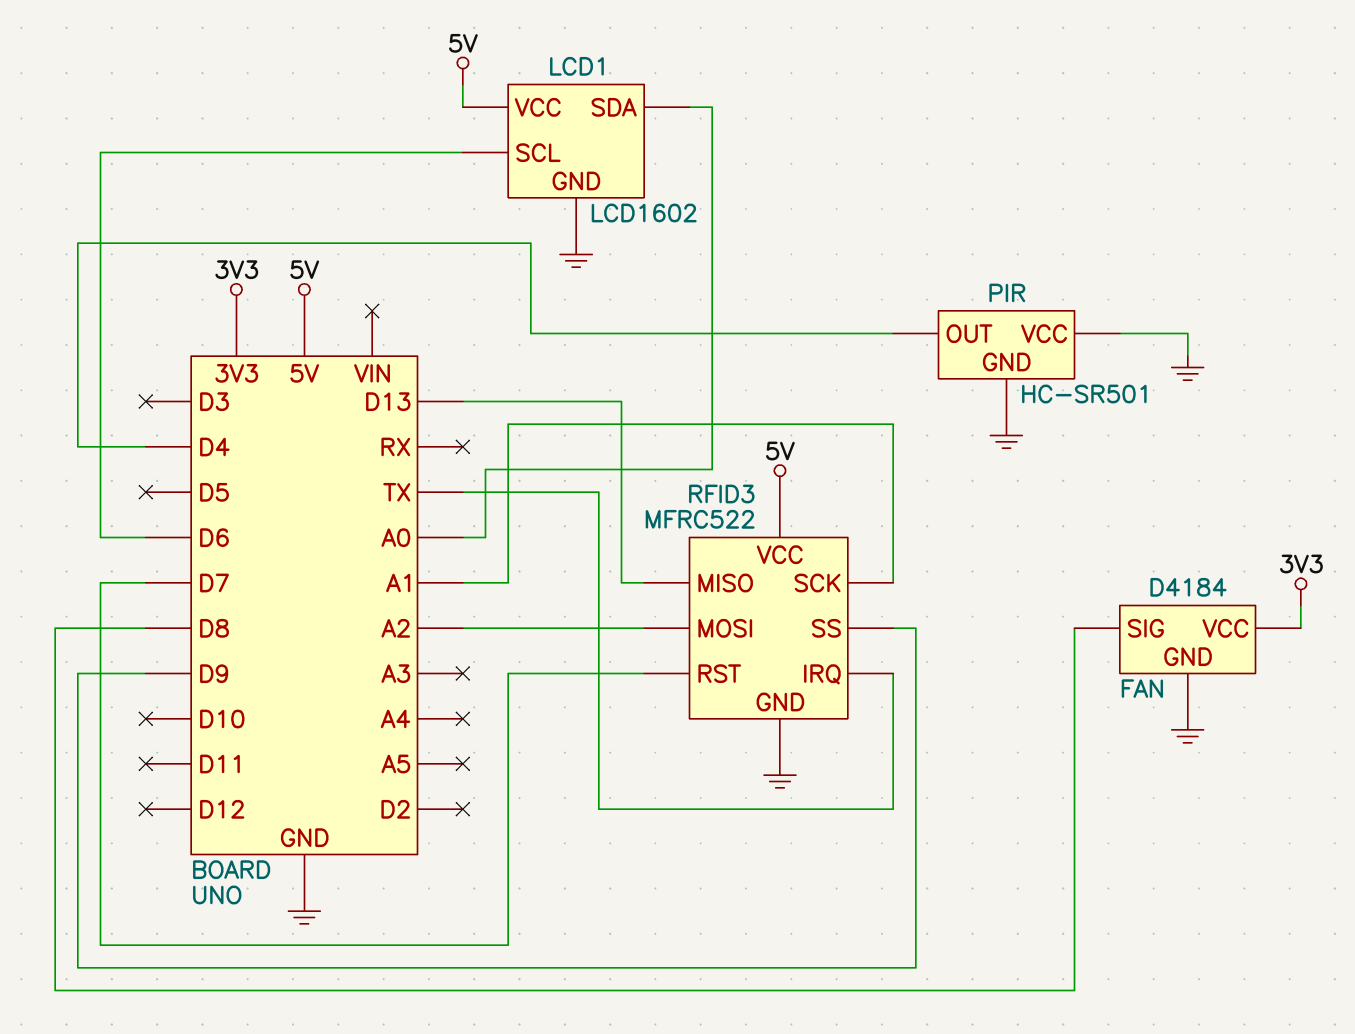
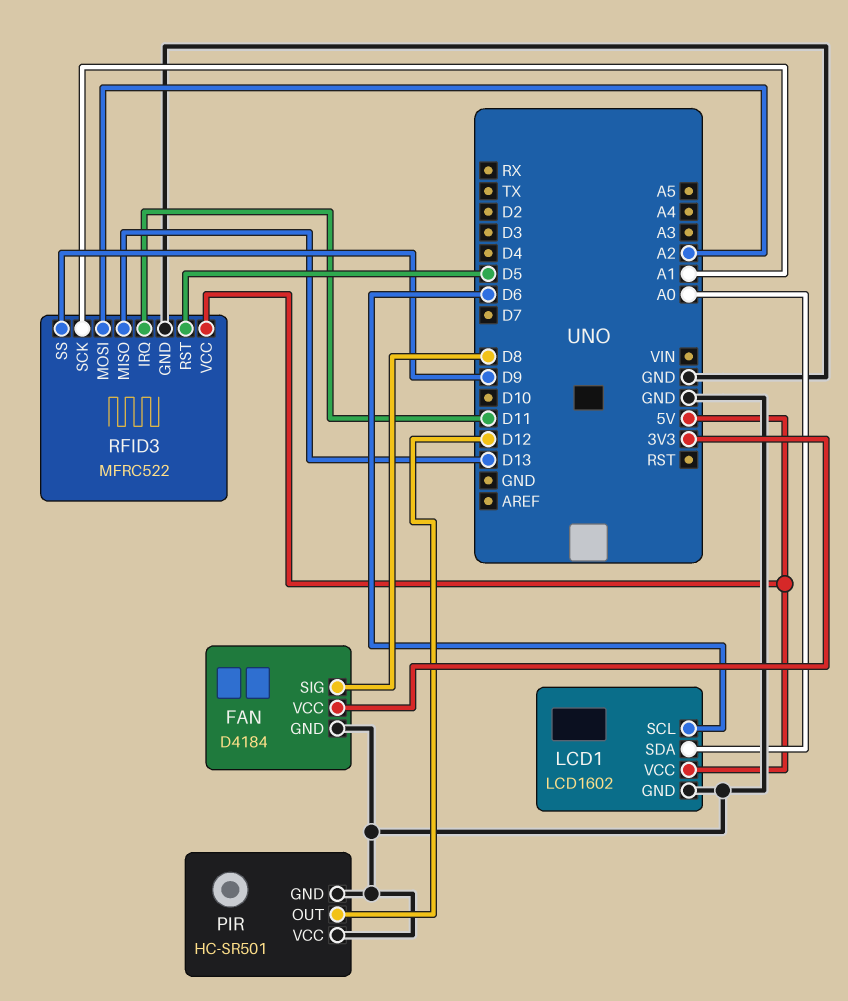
PIR pin OUT: D4 -> D12
RFID3 pin IRQ: TX -> D11
RFID3 pin RST: D7 -> D5

